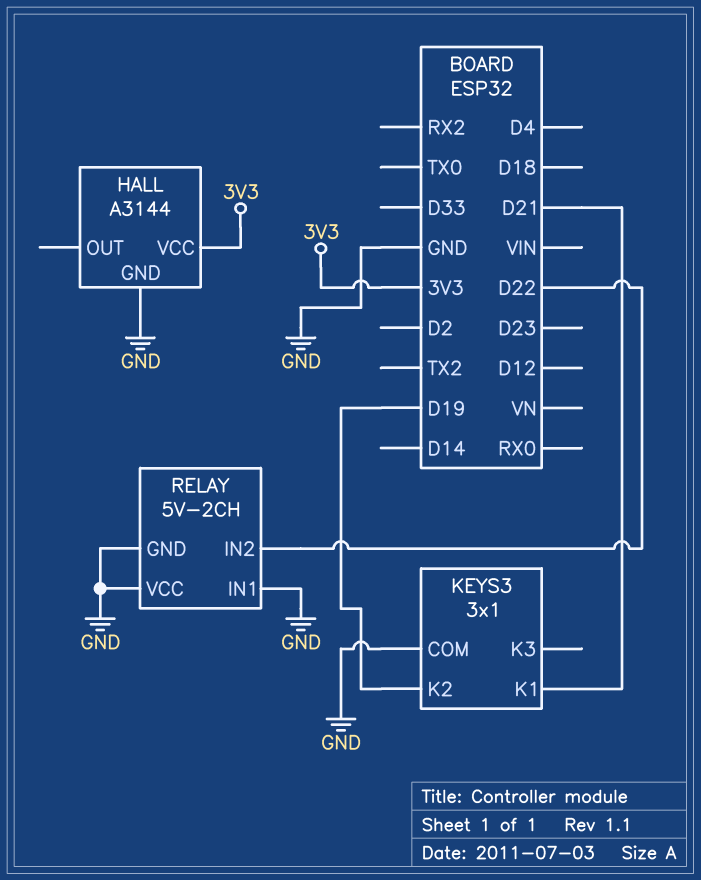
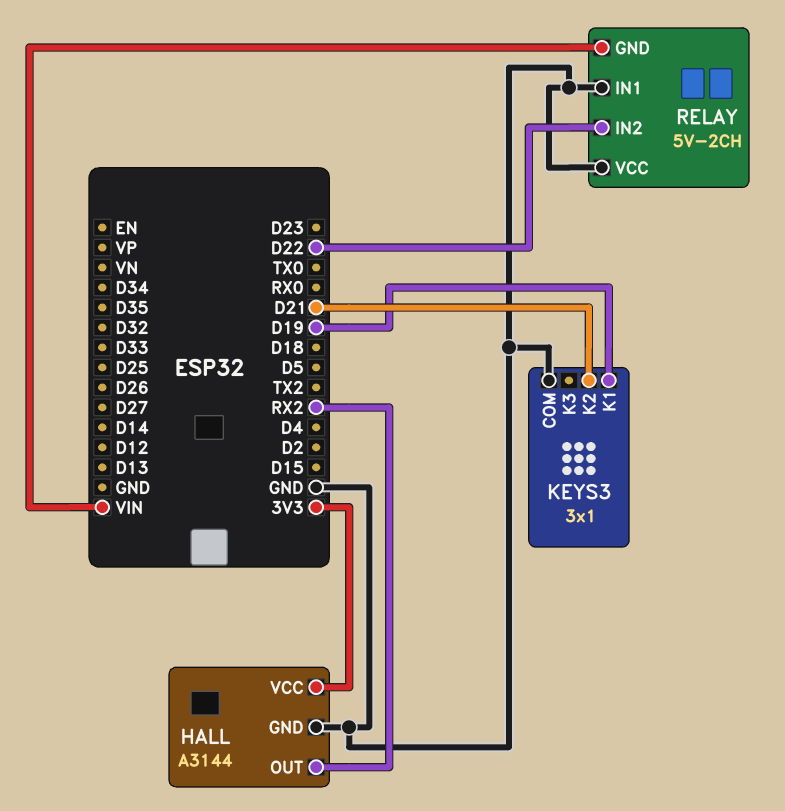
HALL pin OUT: none -> RX2
KEYS3 pin K1: D21 -> D19
KEYS3 pin K2: D19 -> D21
RELAY pin GND: GND -> VIN

